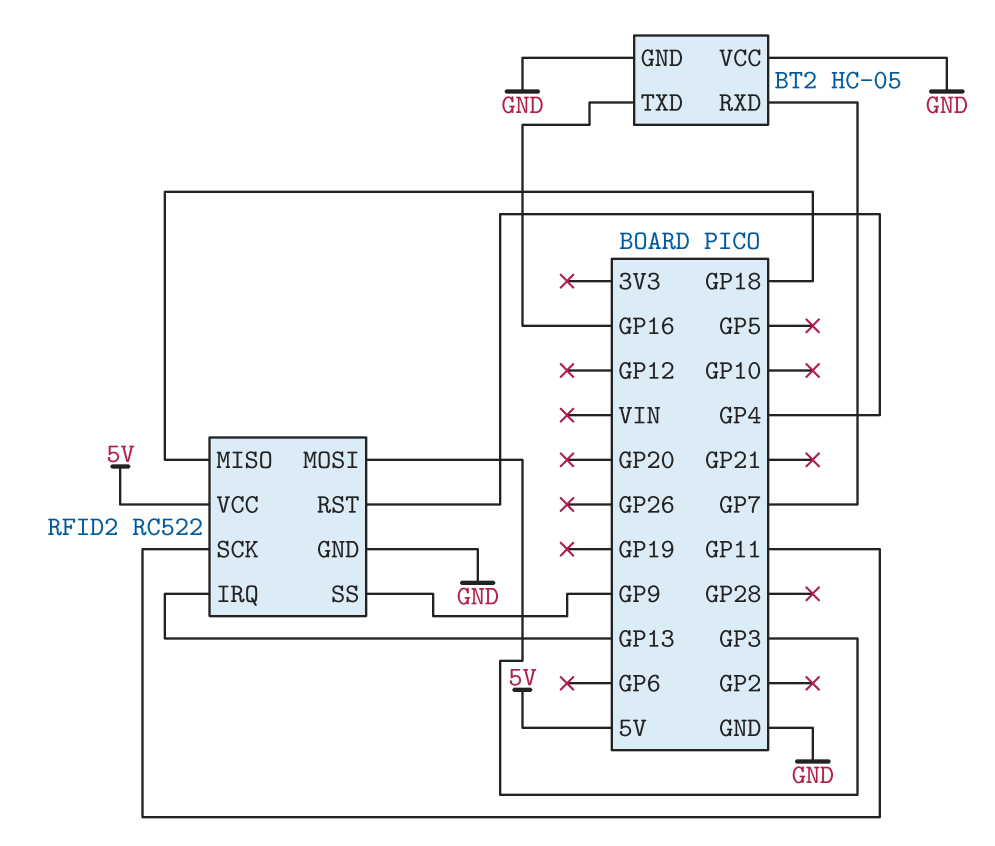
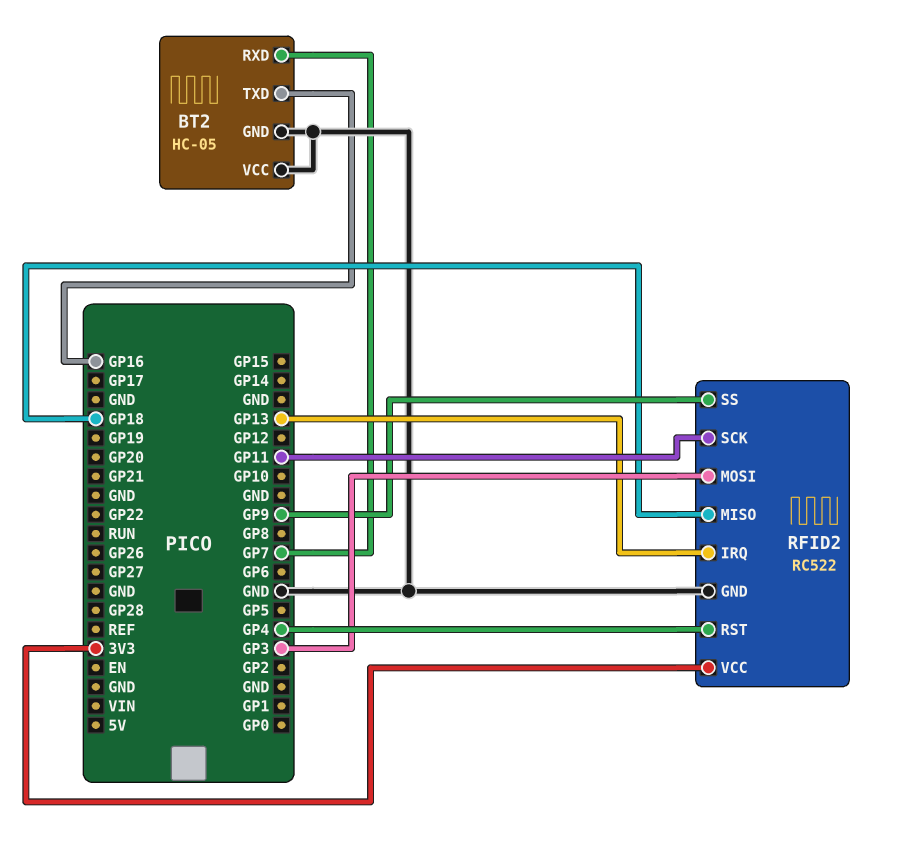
RFID2 pin VCC: 5V -> 3V3

